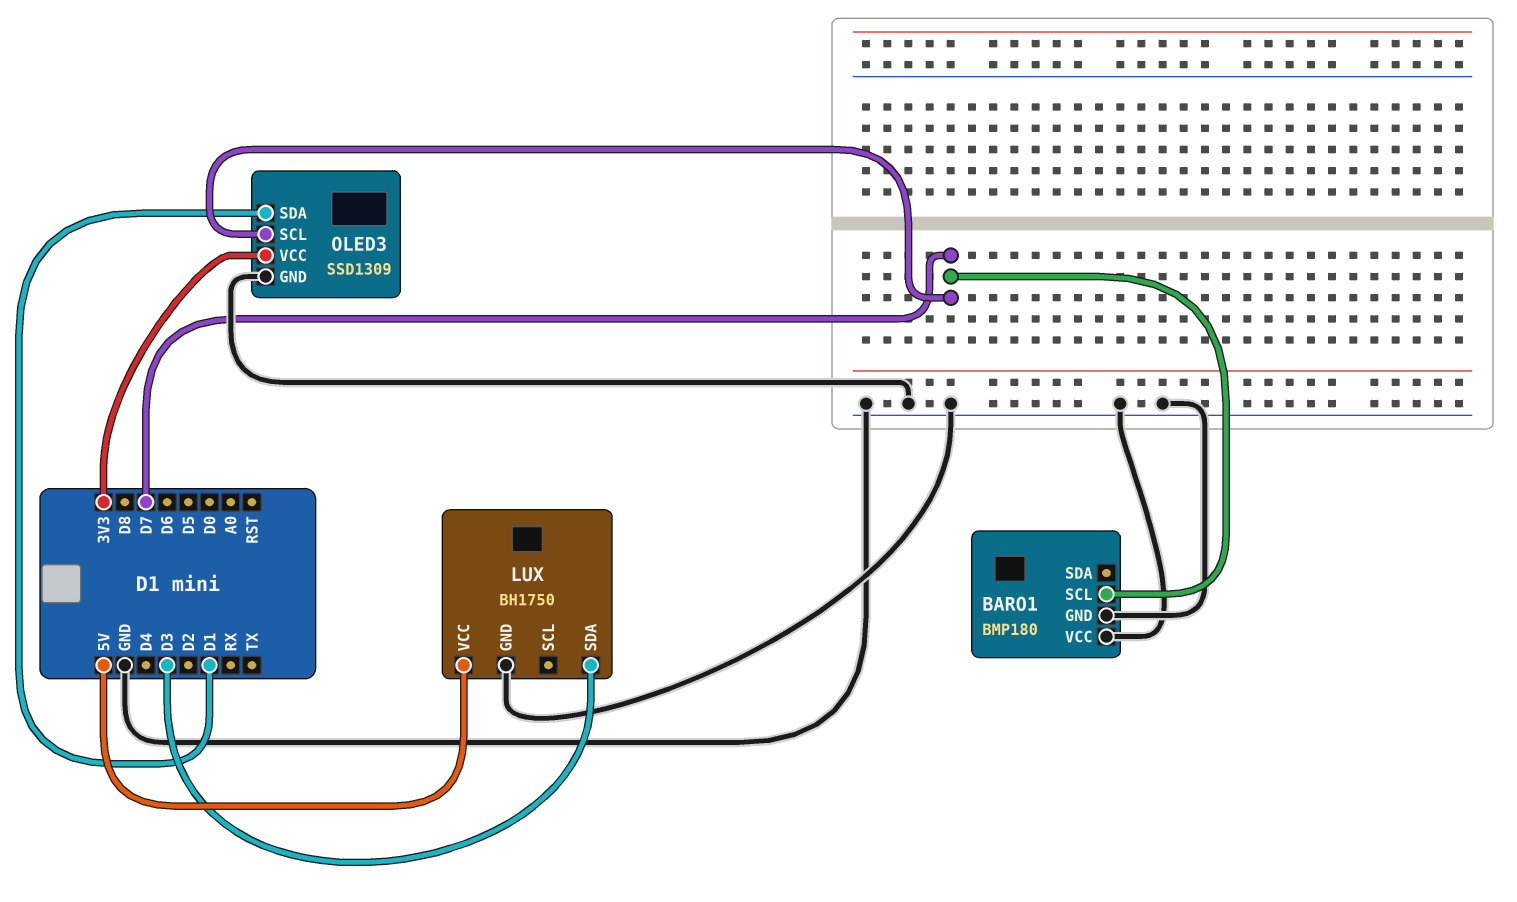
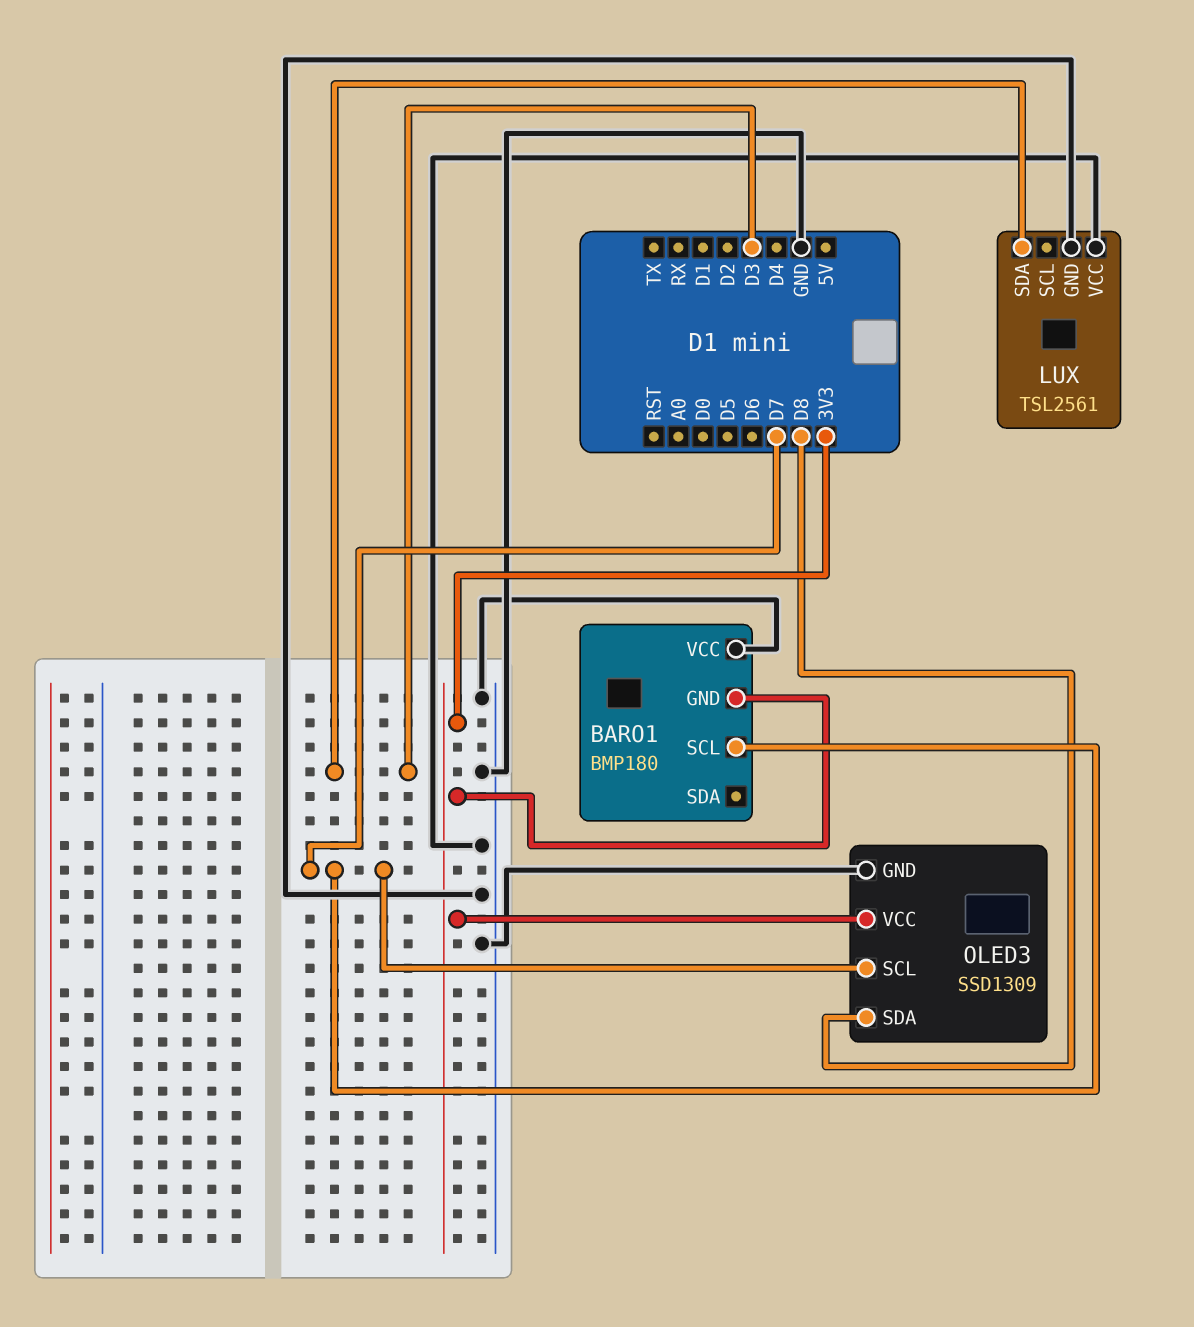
BARO1 pin GND: GND -> 3V3
LUX: BH1750 -> TSL2561
LUX pin VCC: 5V -> GND
OLED3 pin SDA: D1 -> D8

